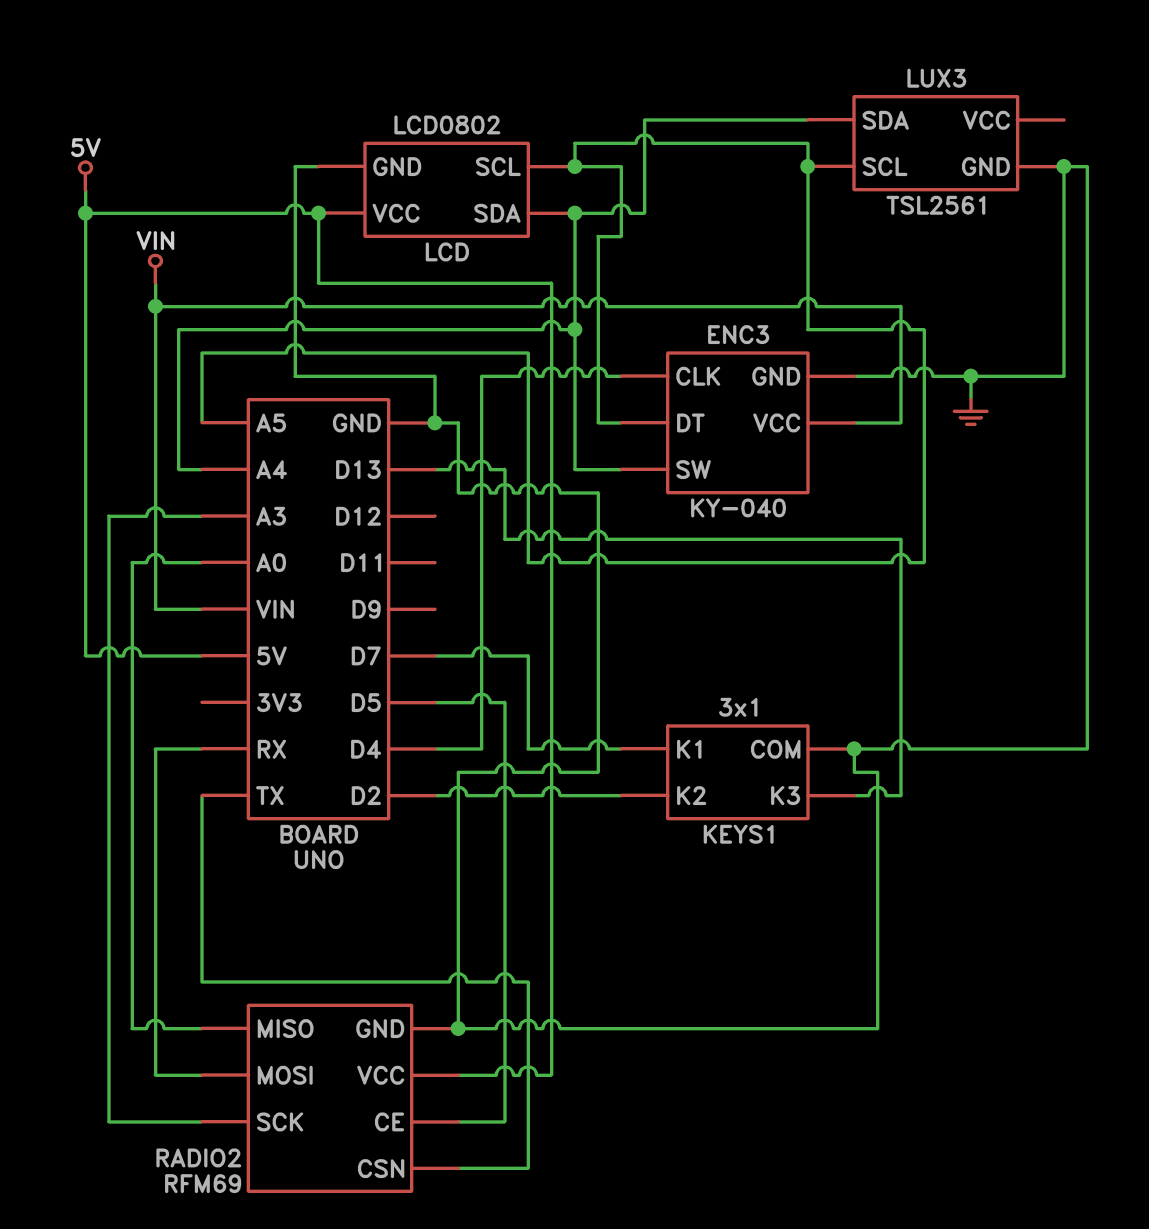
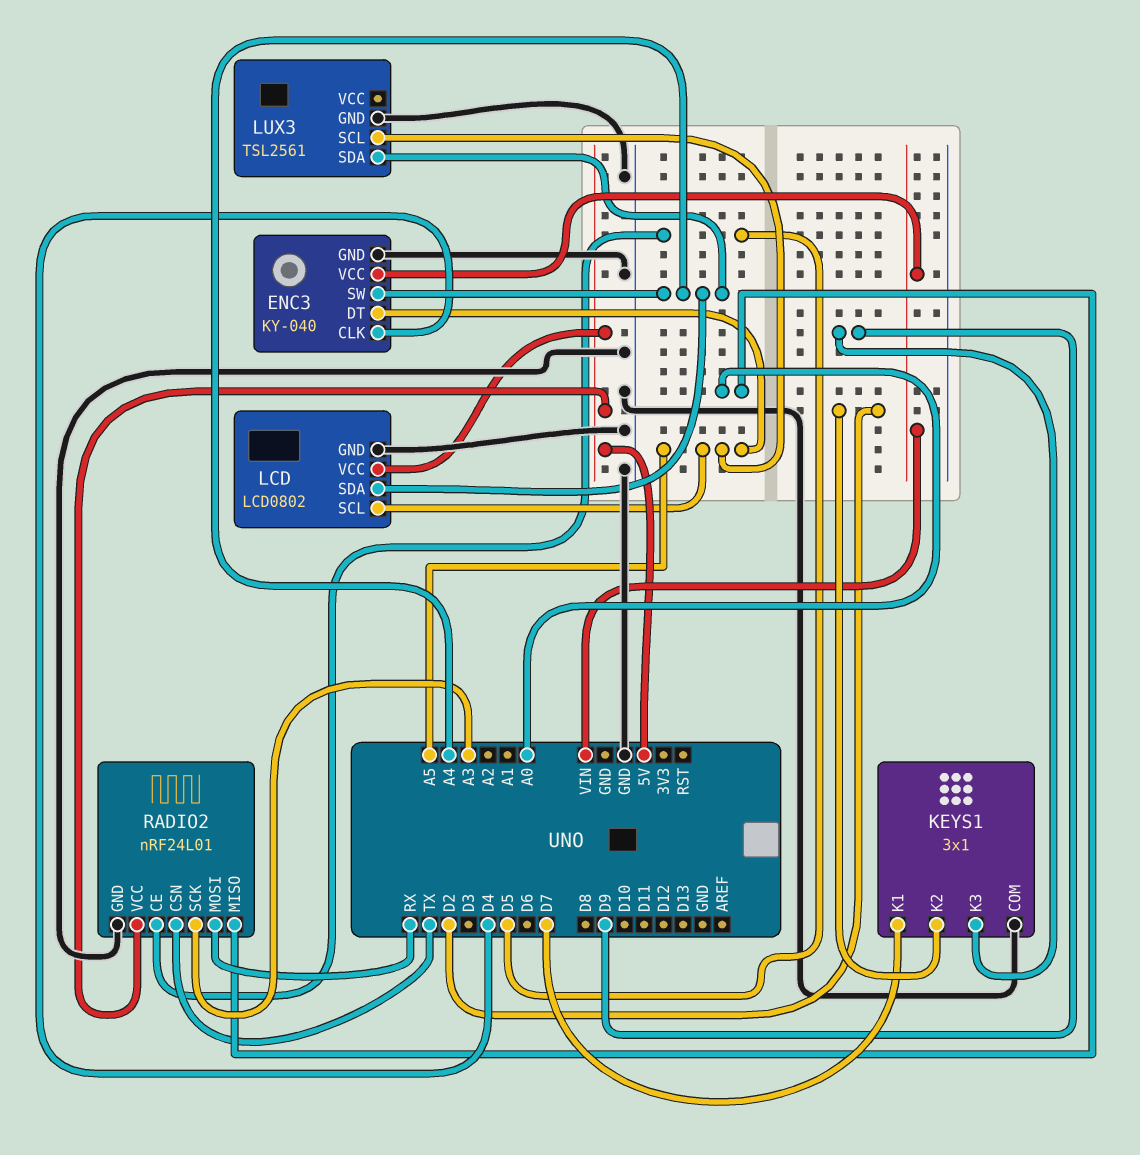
KEYS1 pin K3: D13 -> D9
RADIO2: RFM69 -> nRF24L01

